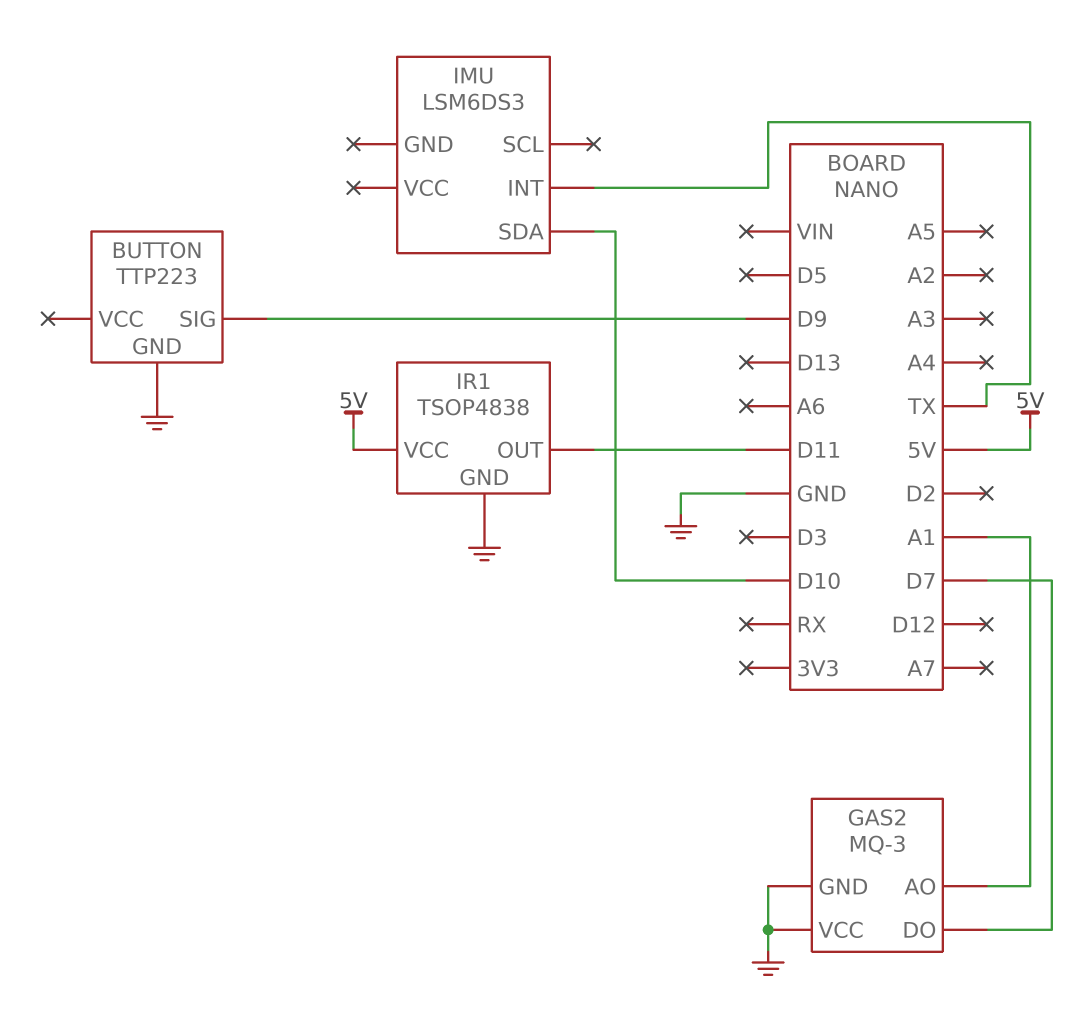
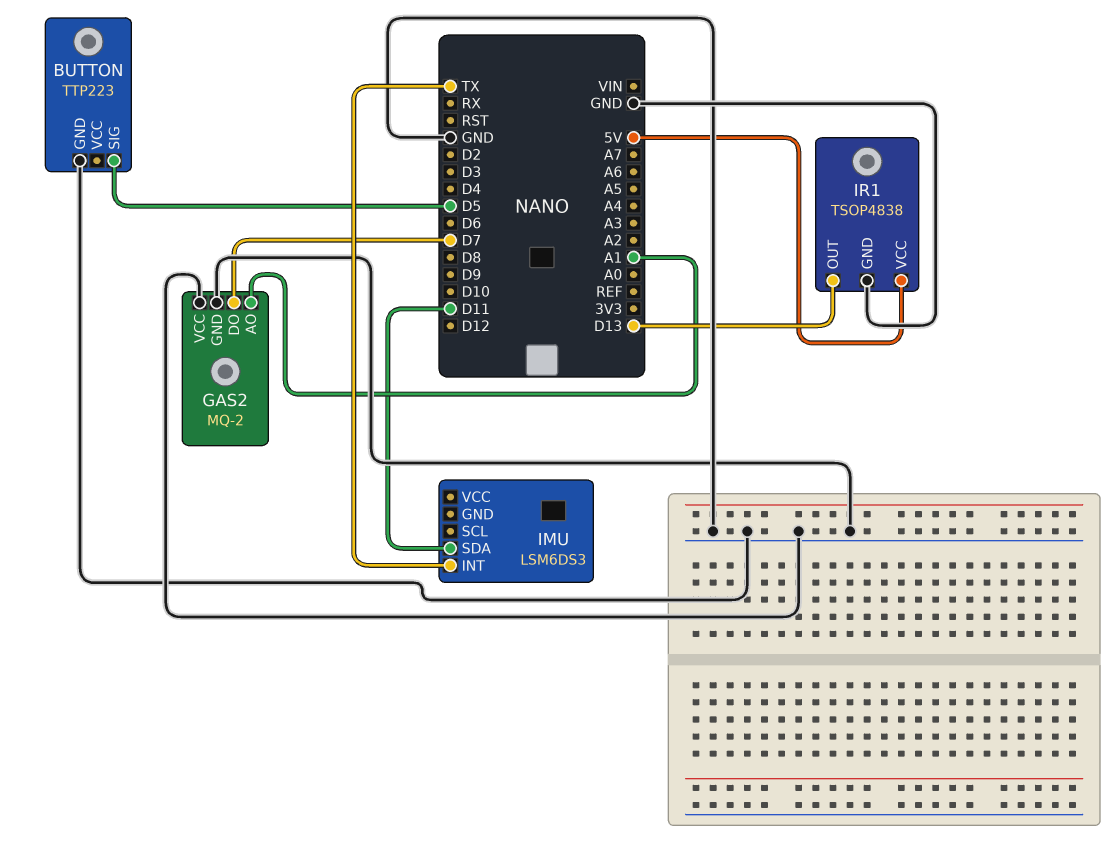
BUTTON pin SIG: D9 -> D5
GAS2: MQ-3 -> MQ-2
IMU pin SDA: D10 -> D11
IR1 pin OUT: D11 -> D13

